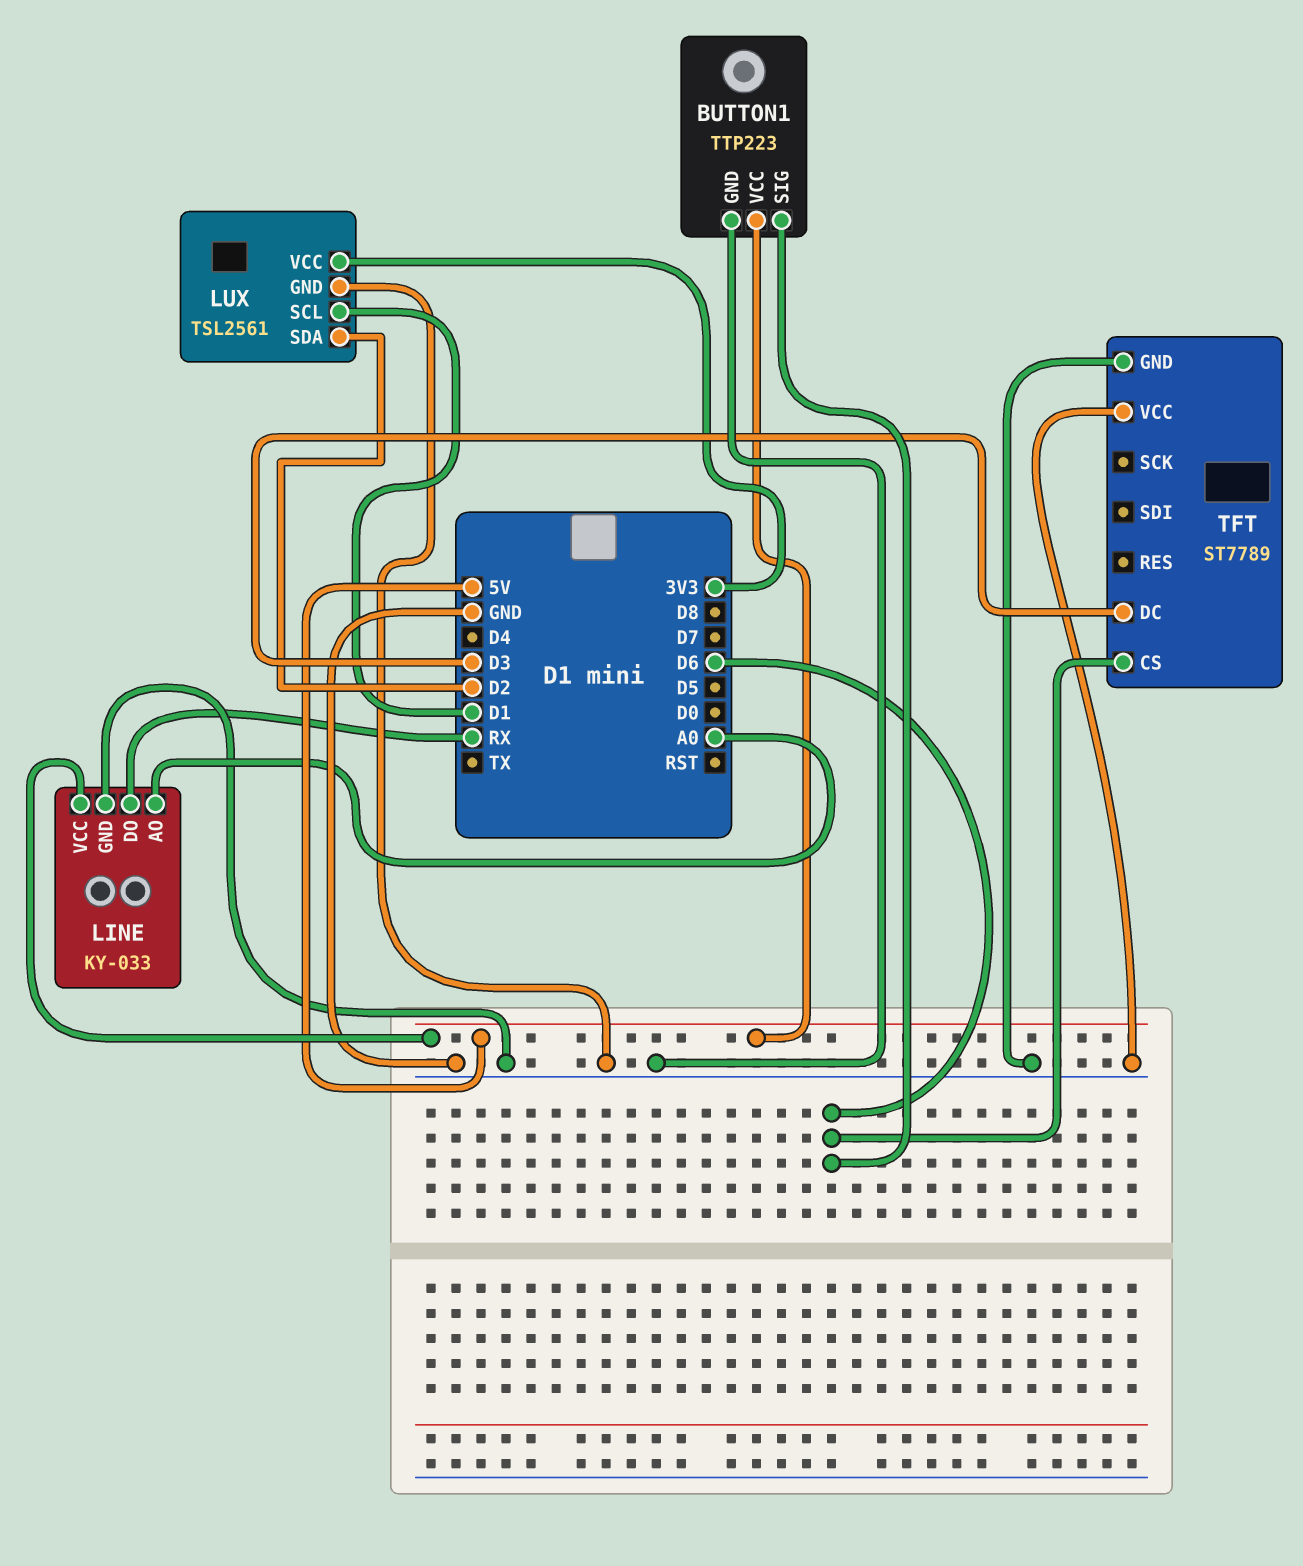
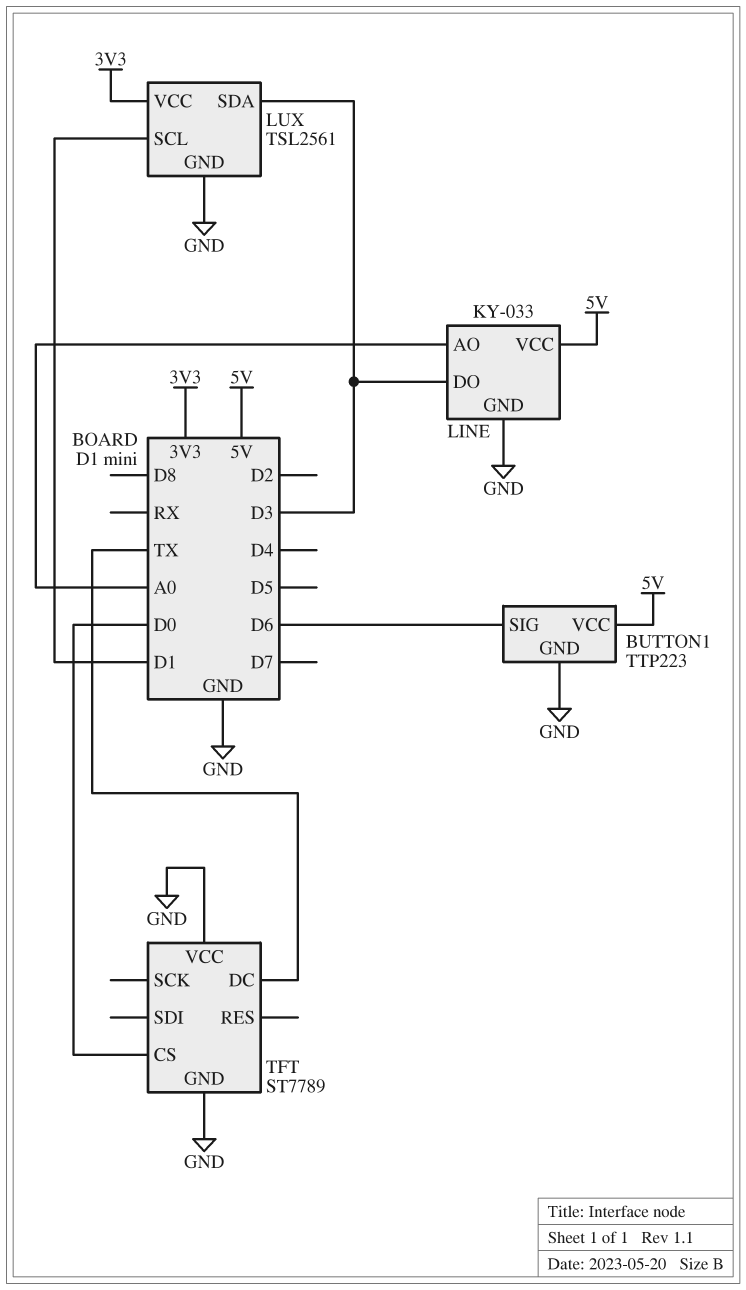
LINE pin DO: RX -> D3
LUX pin SDA: D2 -> D3
TFT pin CS: D6 -> D0
TFT pin DC: D3 -> TX

